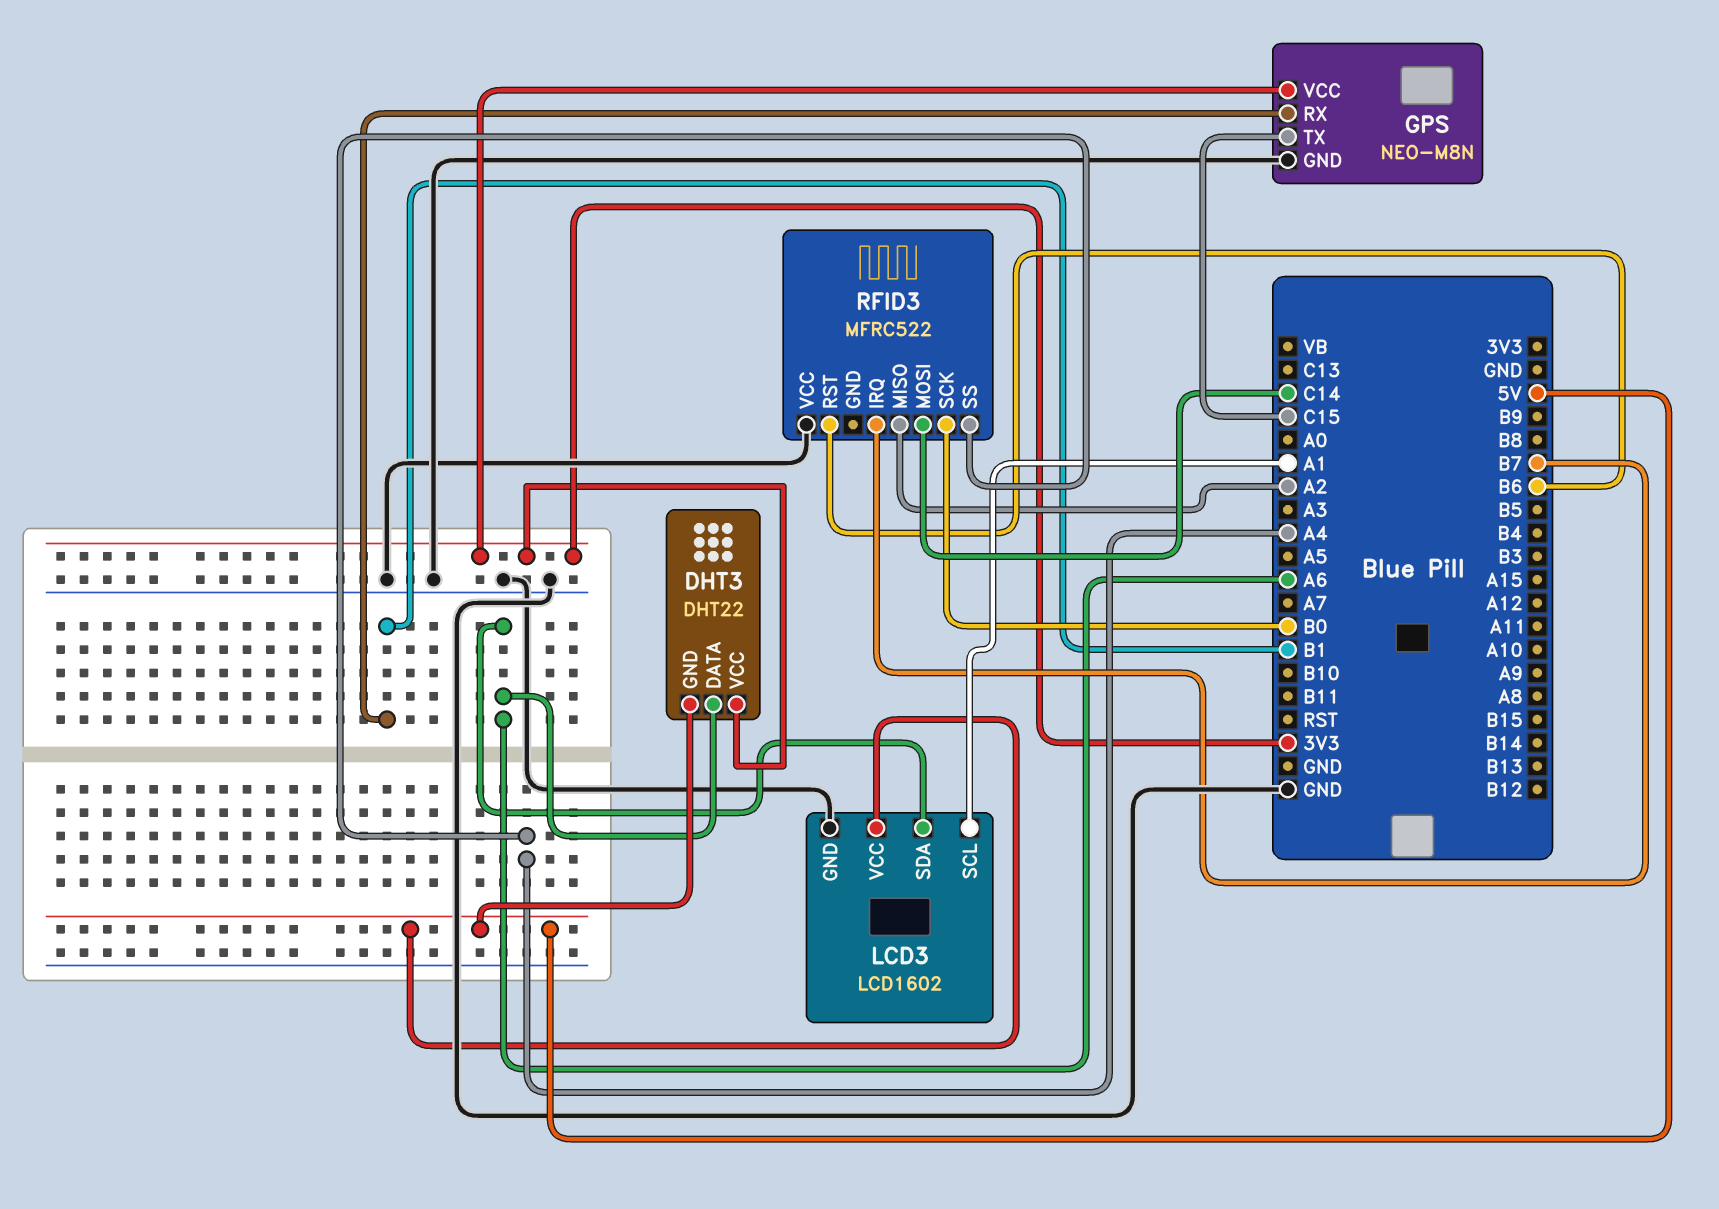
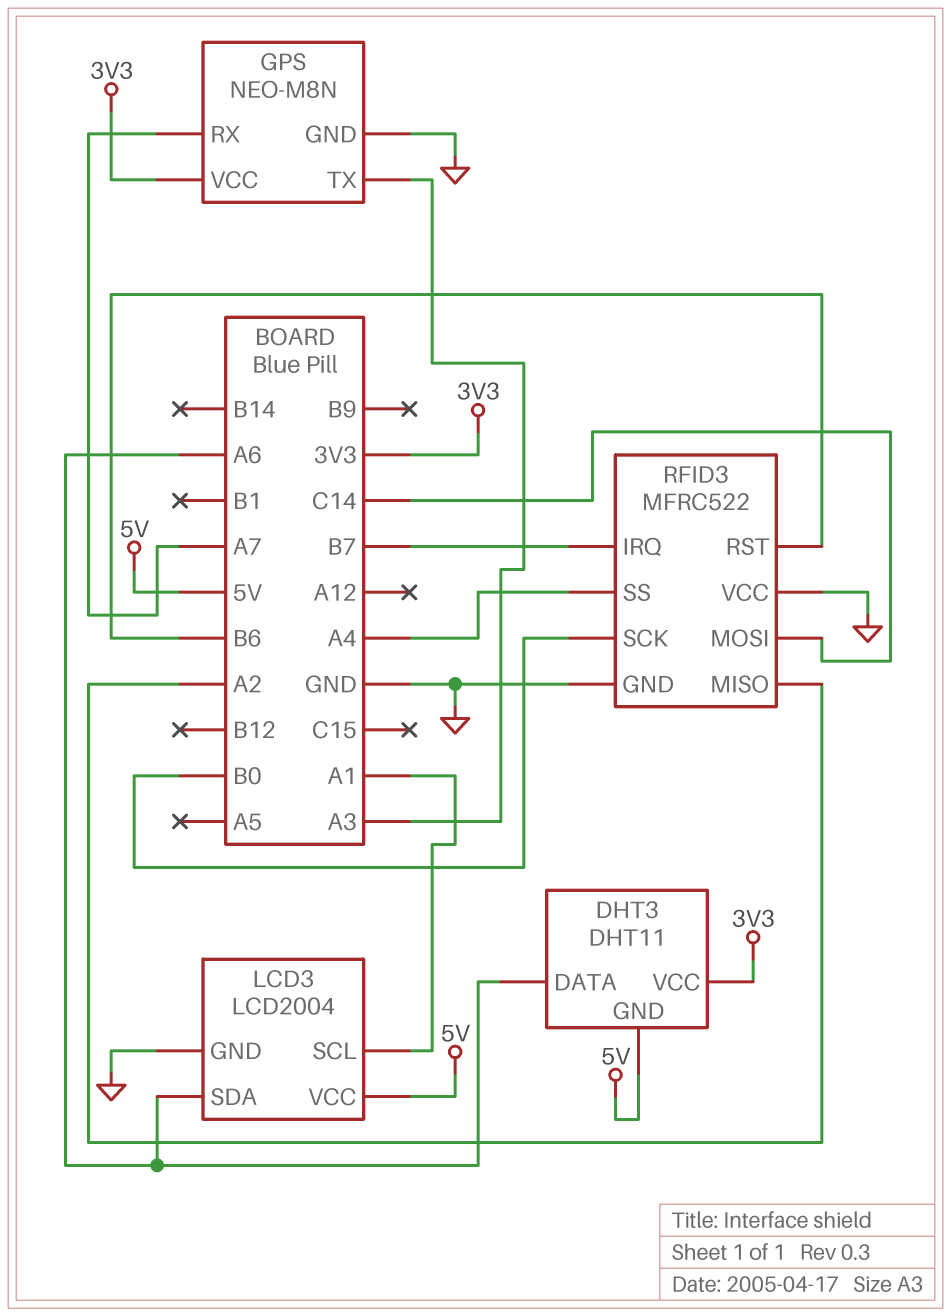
DHT3: DHT22 -> DHT11
GPS pin RX: B1 -> A7
GPS pin TX: C15 -> A3
LCD3: LCD1602 -> LCD2004
RFID3 pin GND: none -> GND

